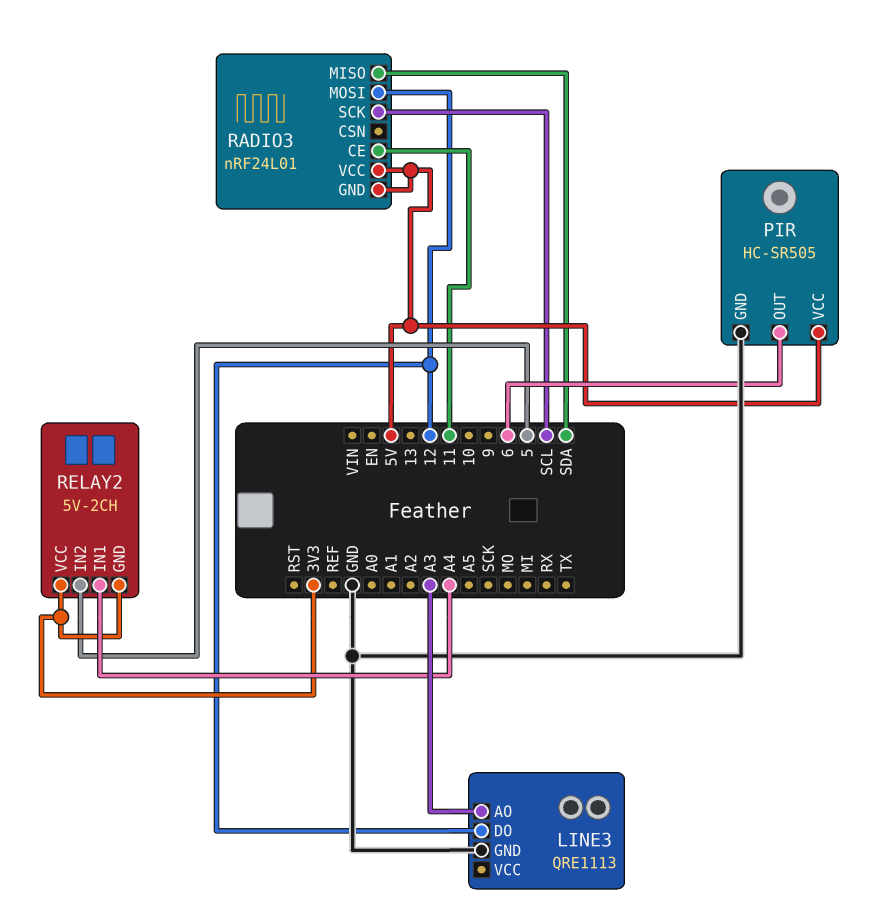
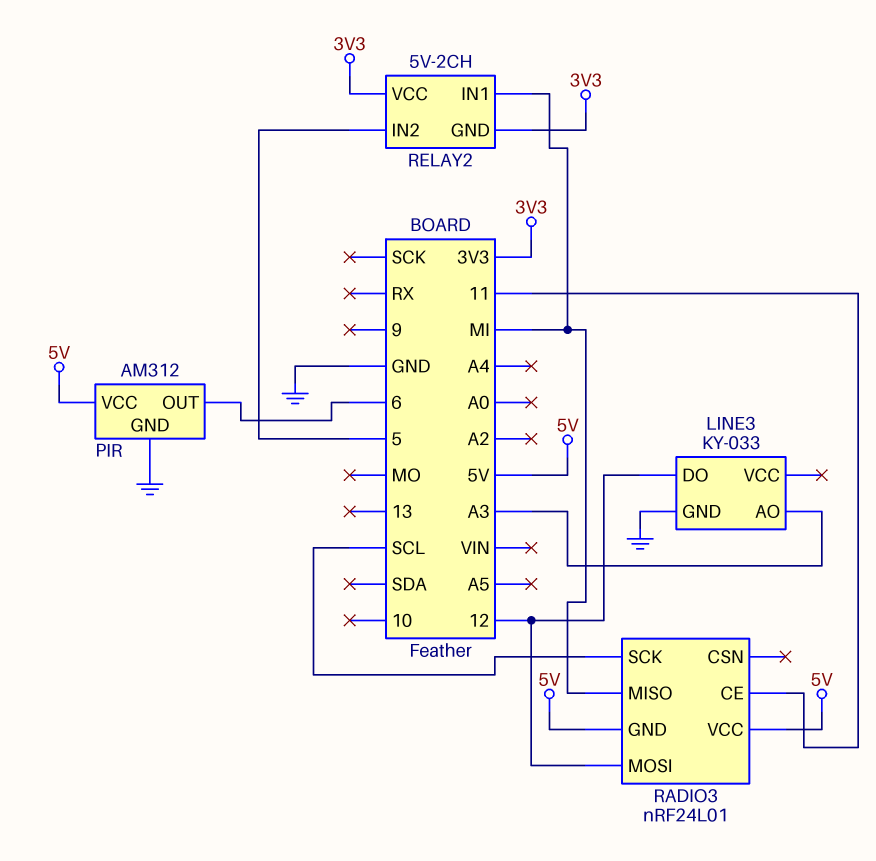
LINE3: QRE1113 -> KY-033
PIR: HC-SR505 -> AM312
RADIO3 pin MISO: SDA -> MI
RELAY2 pin IN1: A4 -> MI

